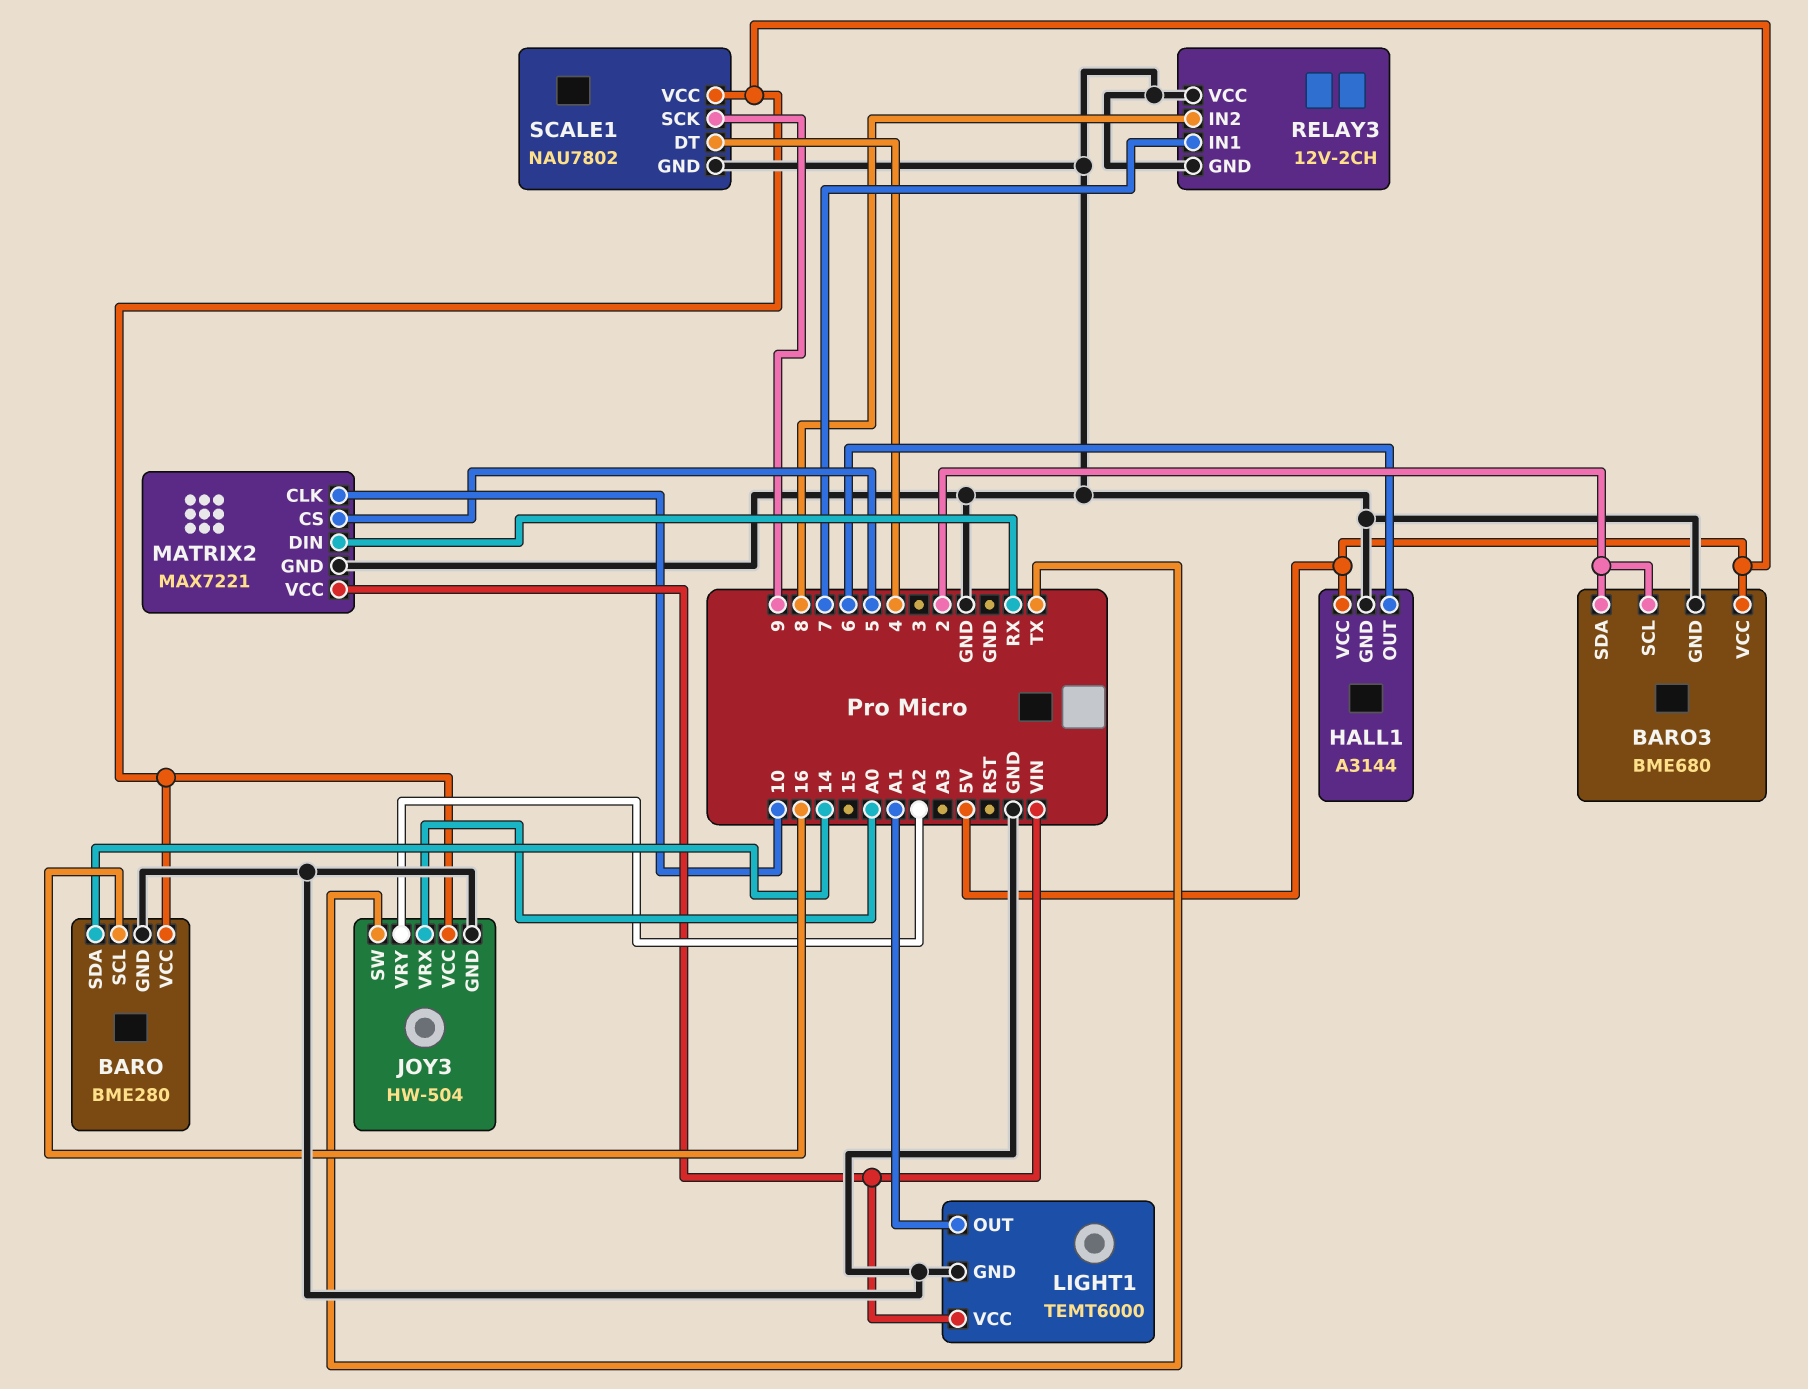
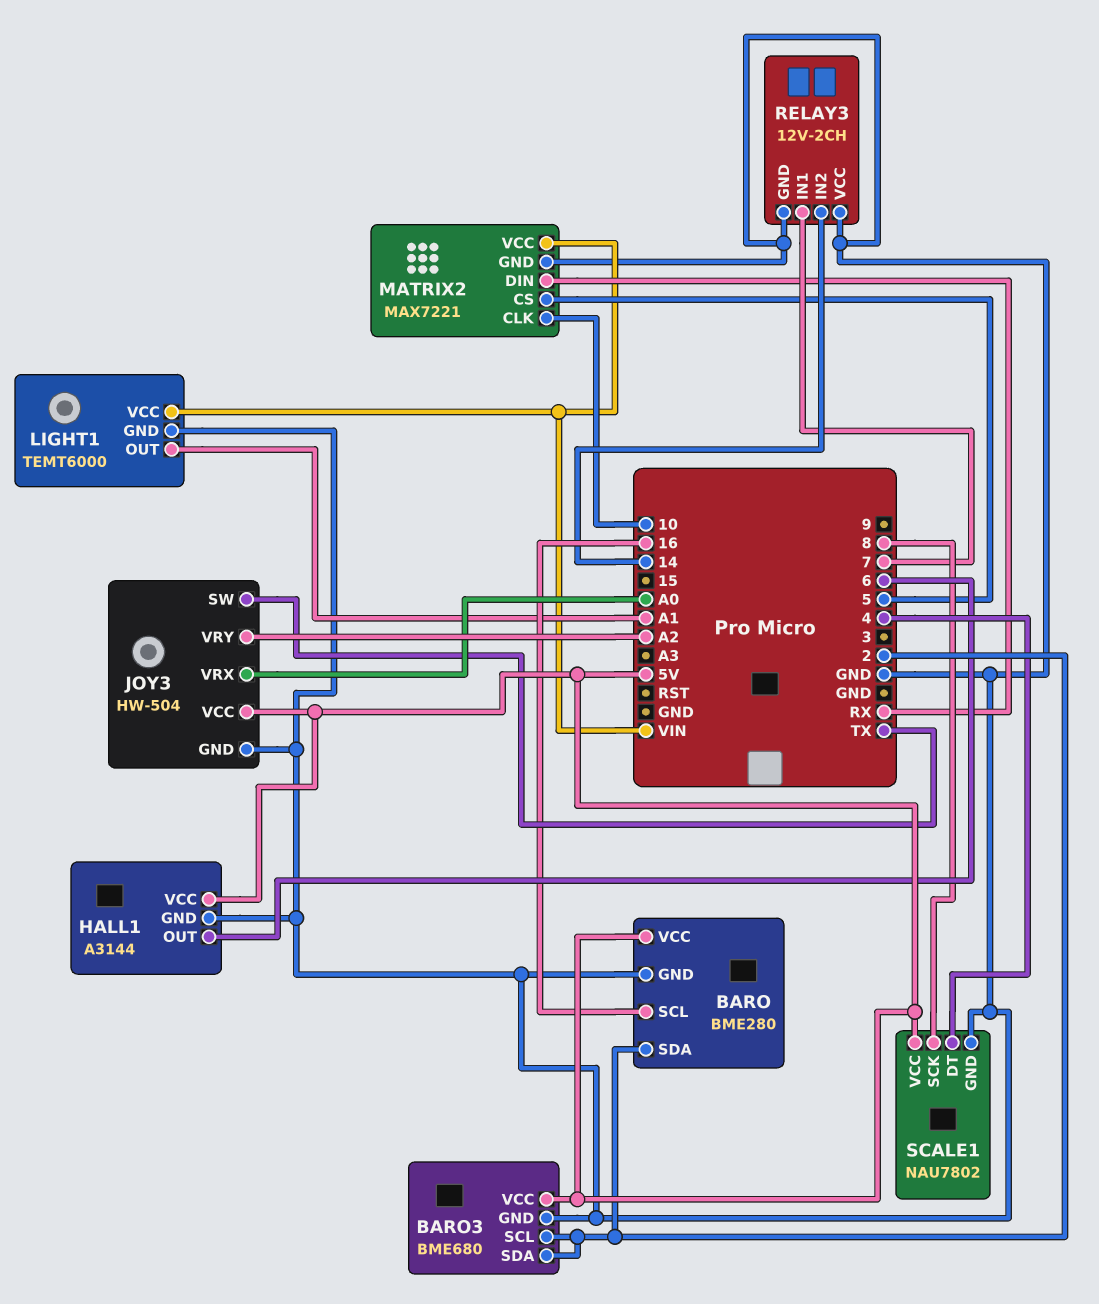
BARO pin SDA: 14 -> 2
RELAY3 pin IN2: 8 -> 14
SCALE1 pin SCK: 9 -> 8

